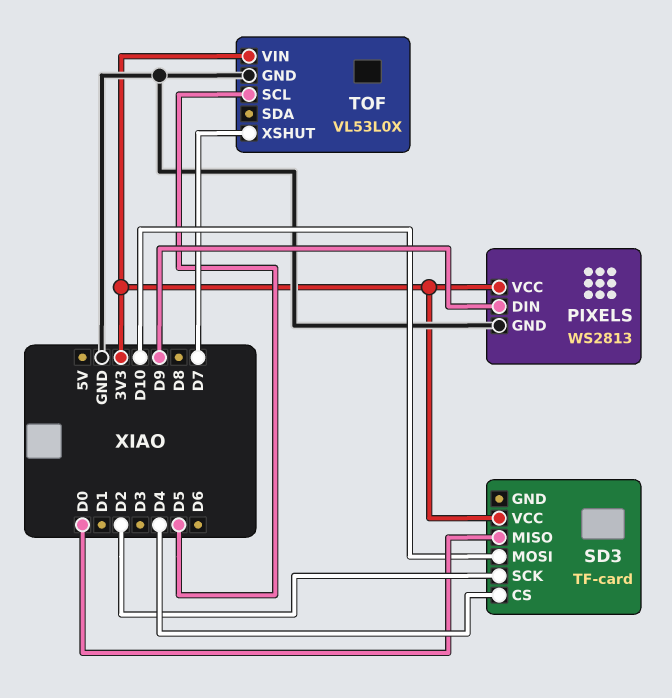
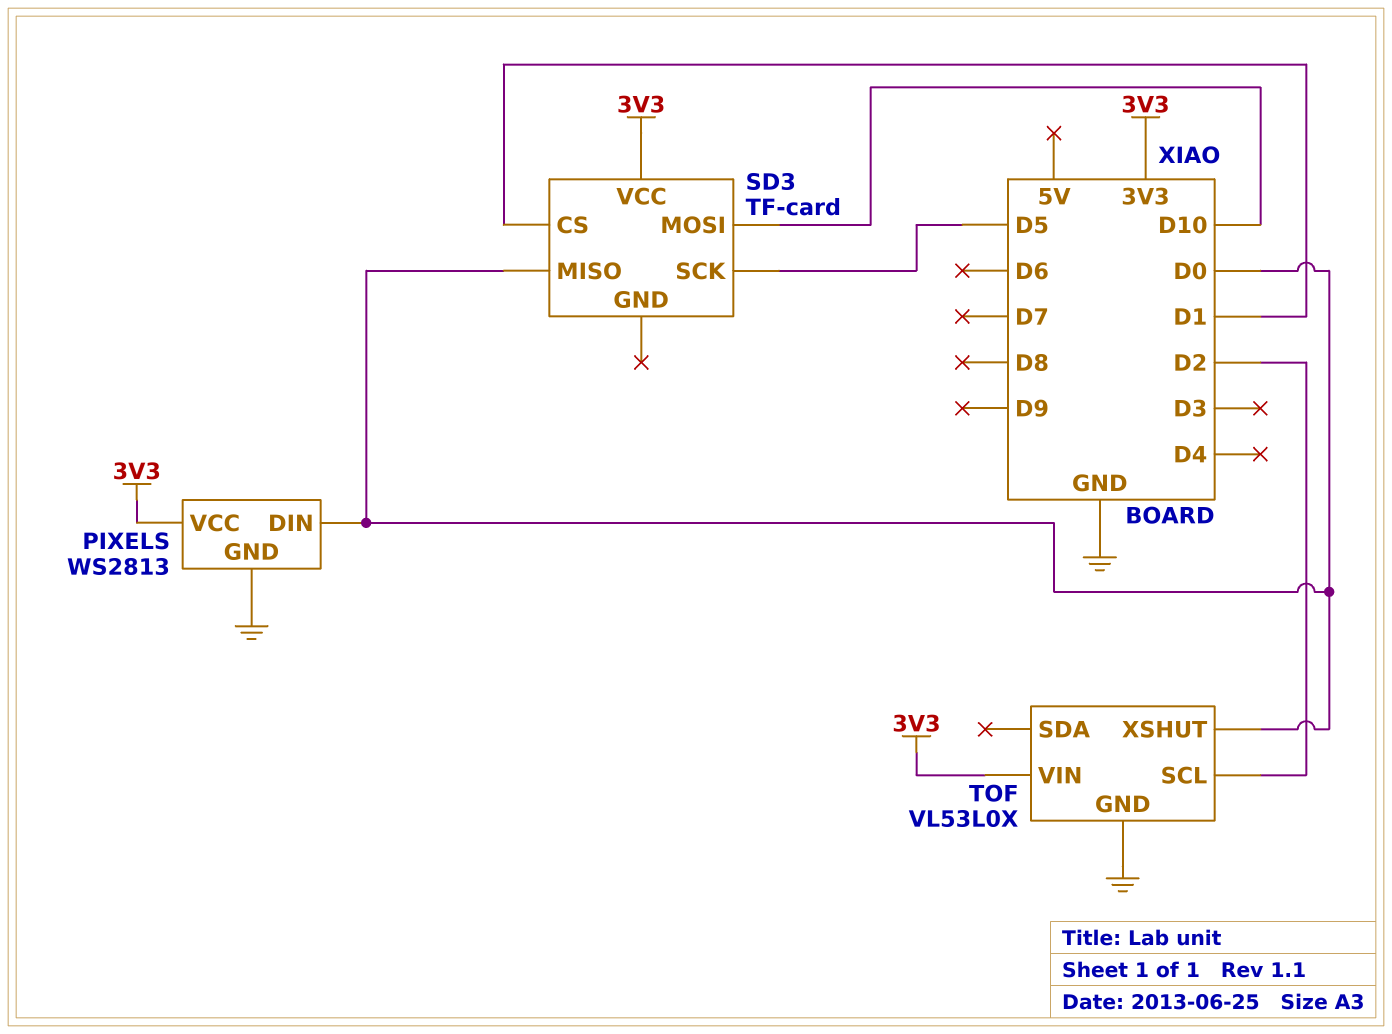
PIXELS pin DIN: D9 -> D0
SD3 pin CS: D4 -> D1
SD3 pin SCK: D2 -> D5
TOF pin SCL: D5 -> D2
TOF pin XSHUT: D7 -> D0

